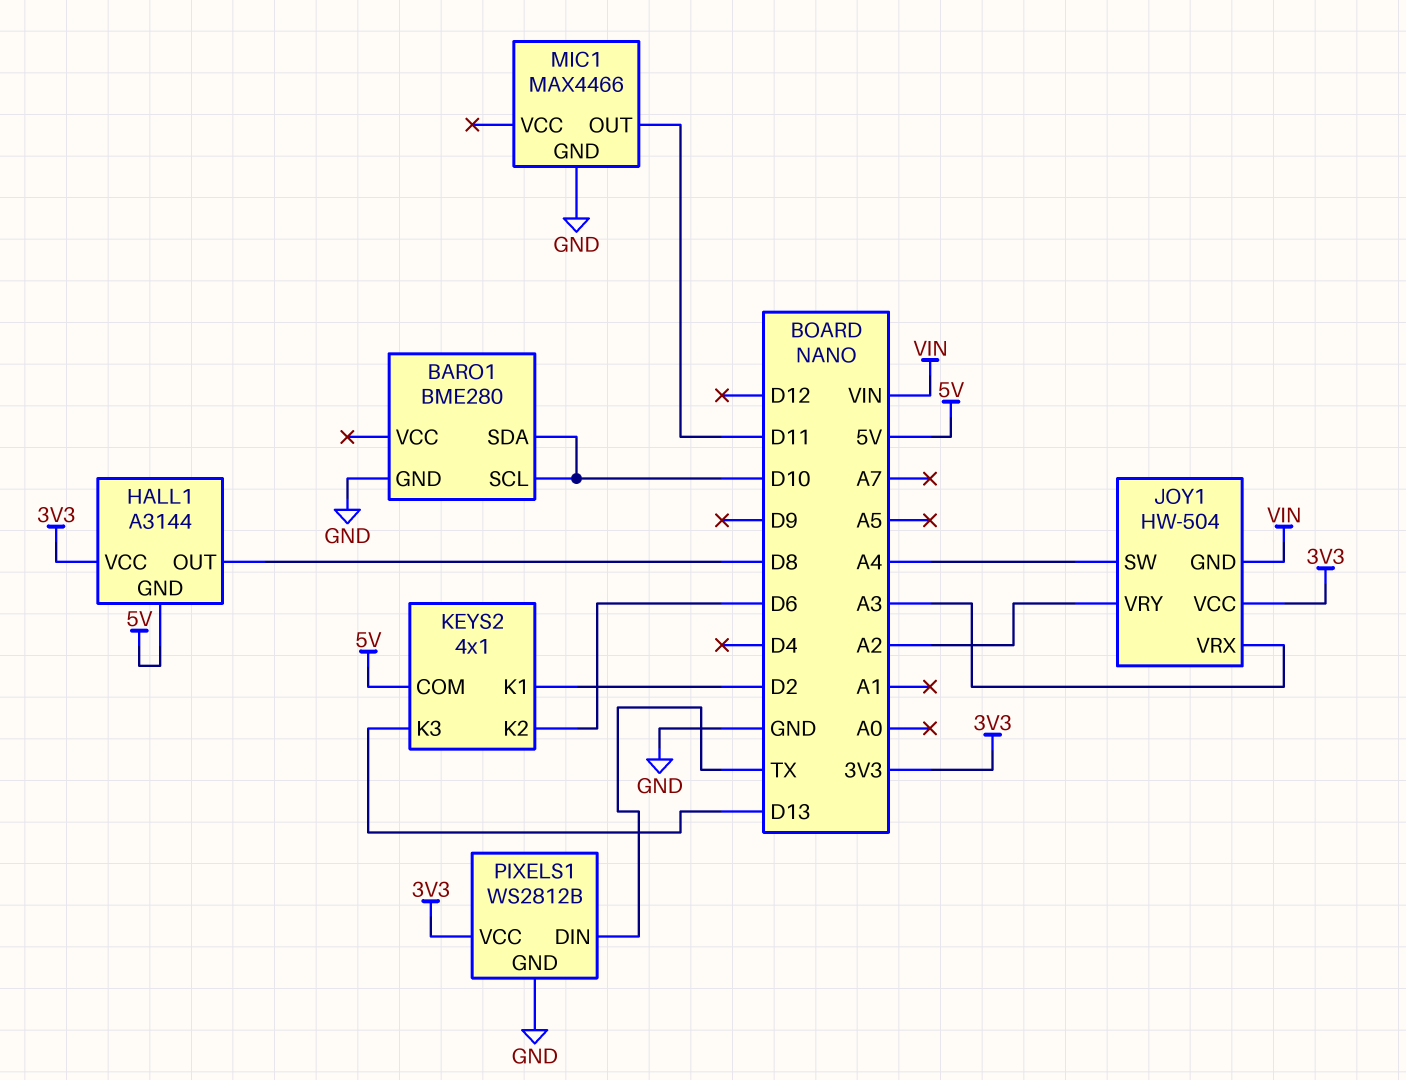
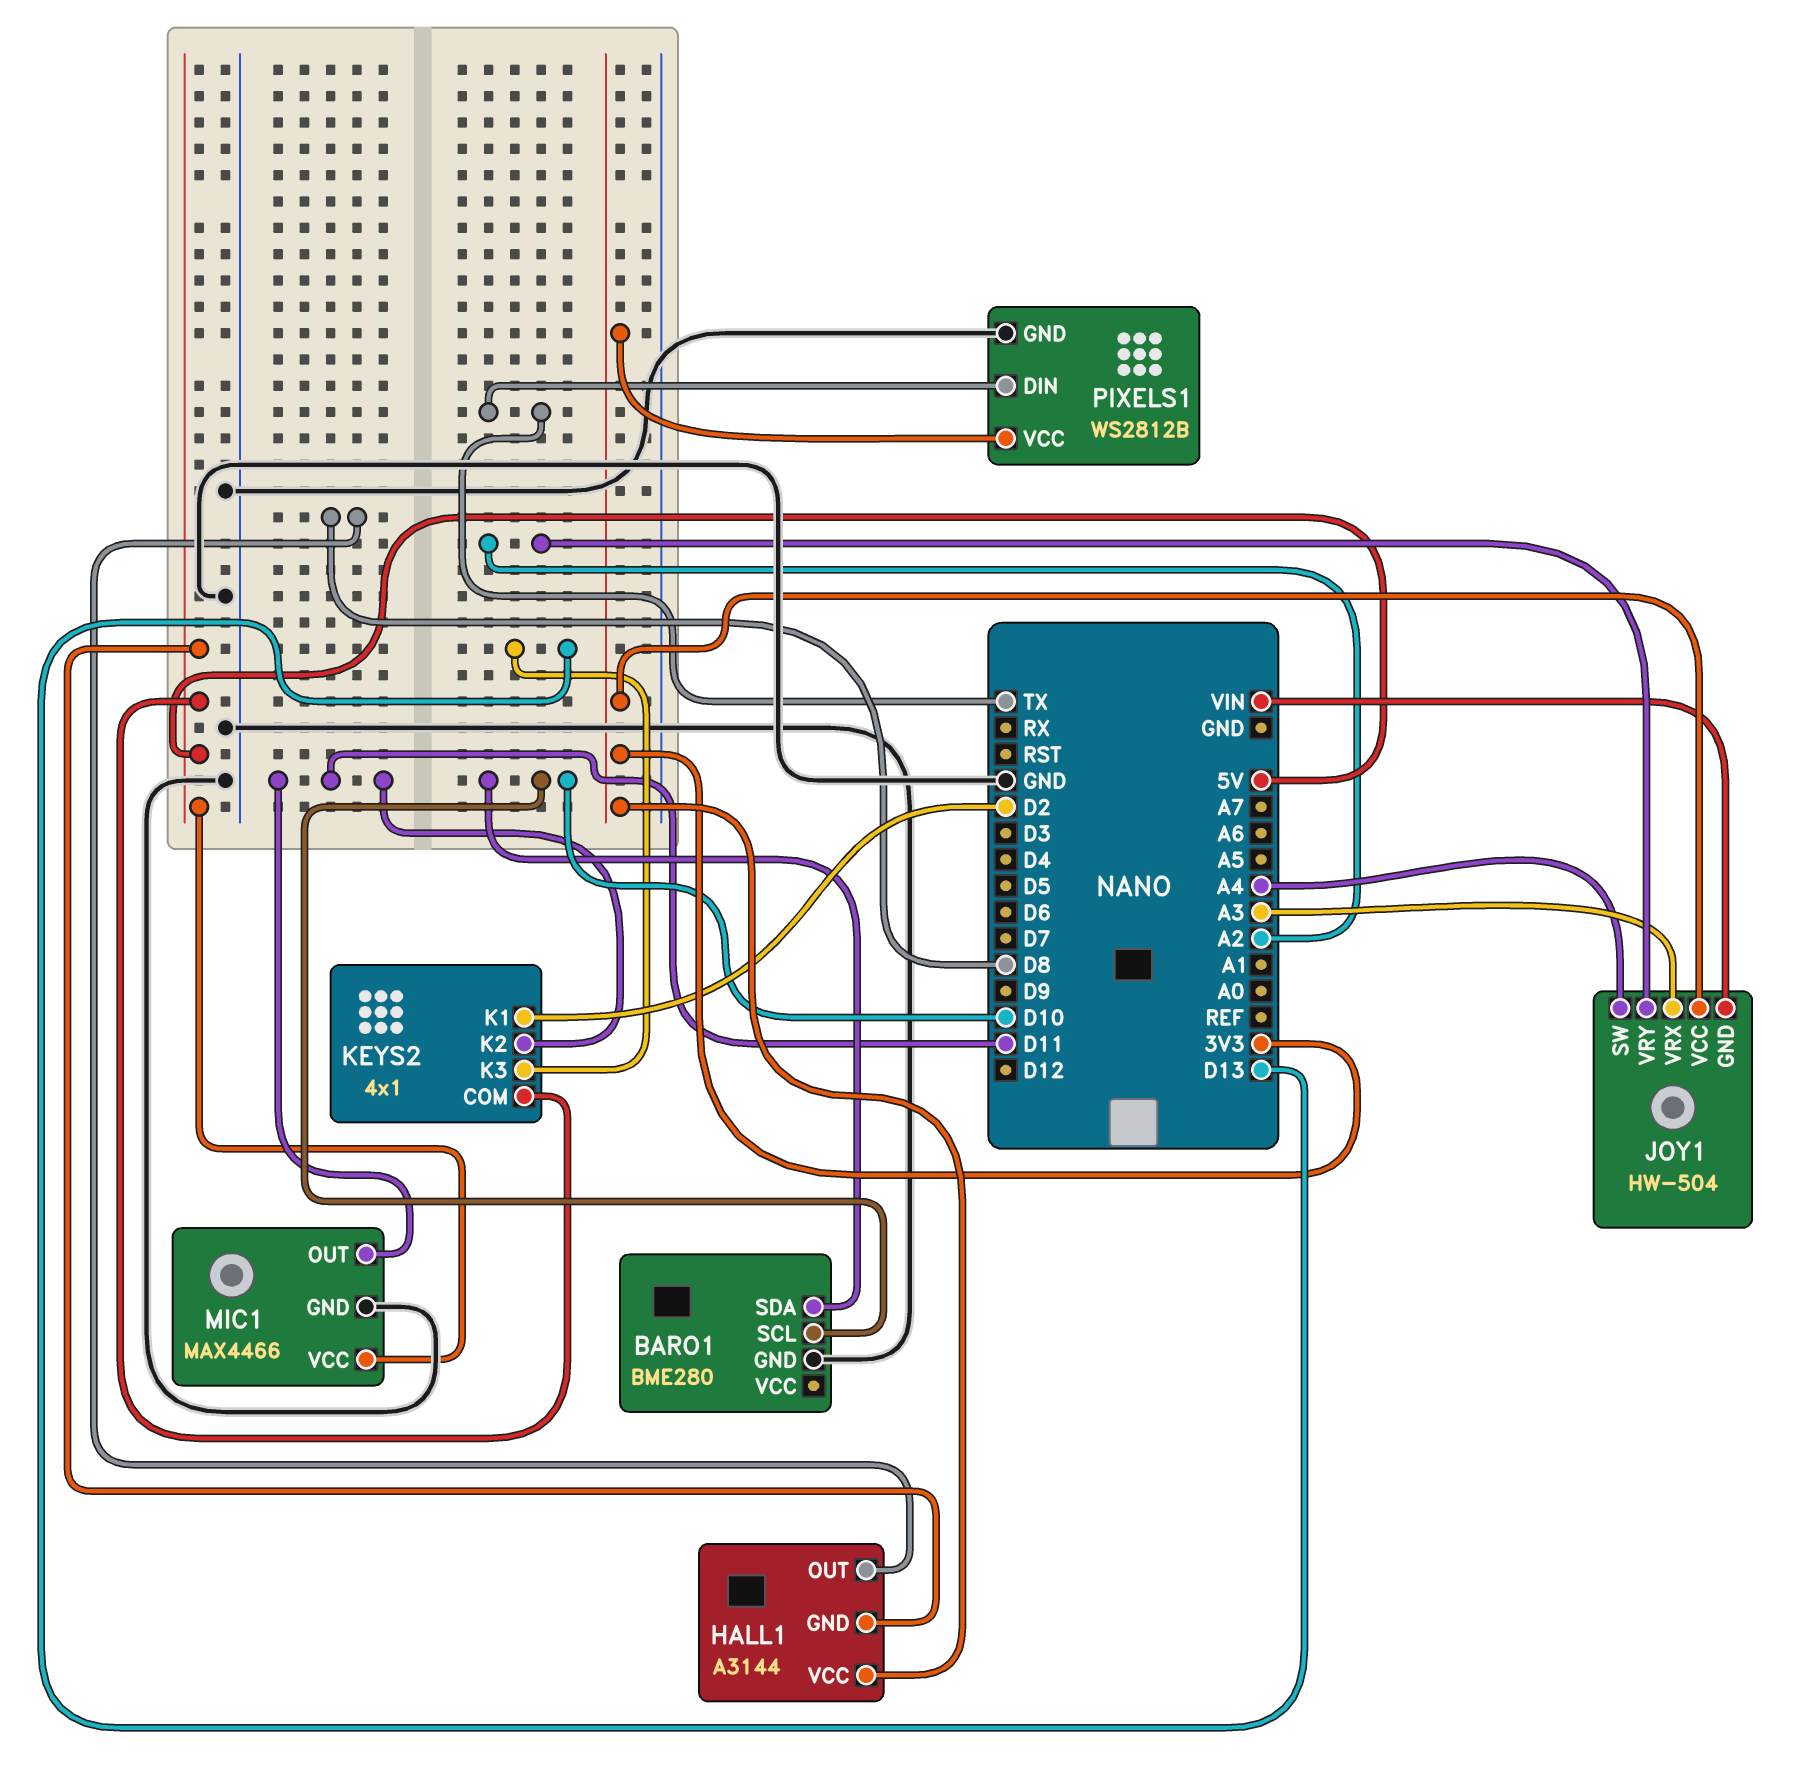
KEYS2 pin K2: D6 -> D11
MIC1 pin VCC: none -> 5V

